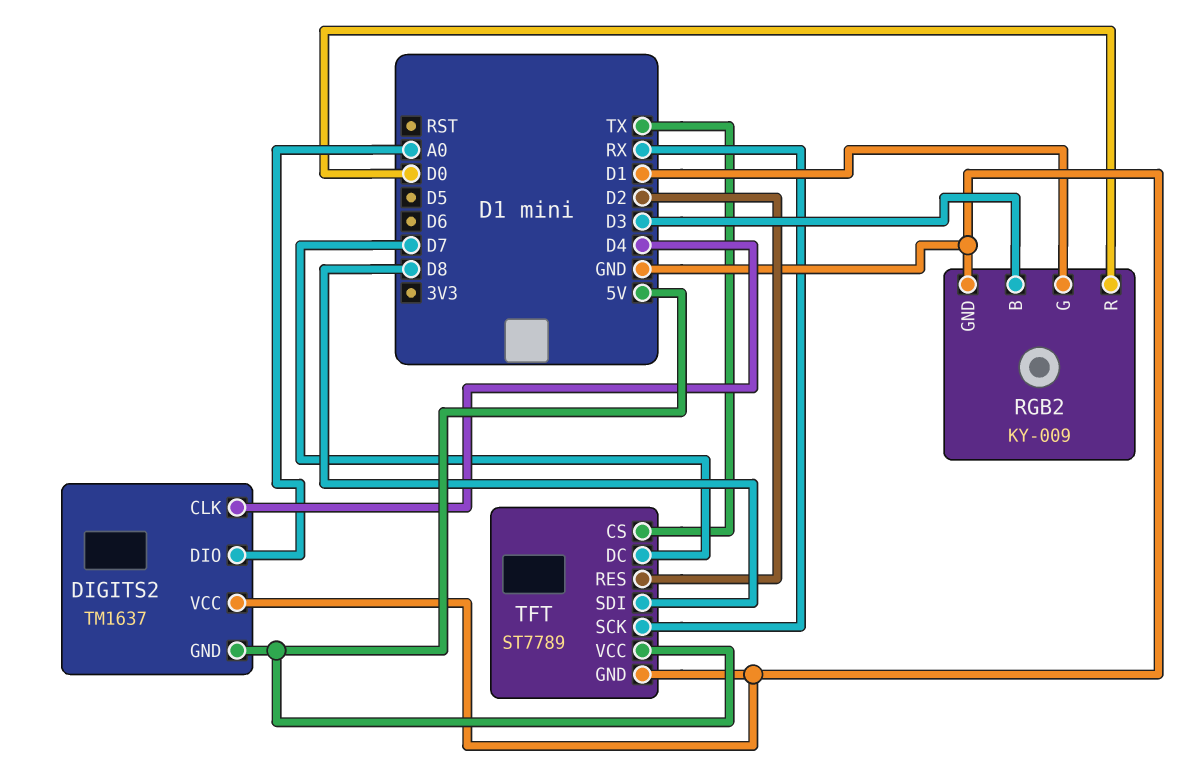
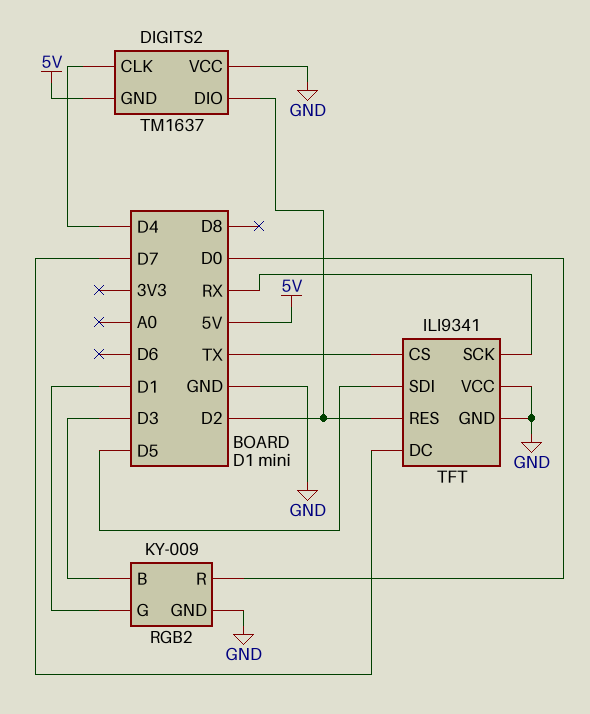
DIGITS2 pin DIO: A0 -> D2
TFT: ST7789 -> ILI9341
TFT pin SDI: D8 -> D5
TFT pin VCC: 5V -> GND

